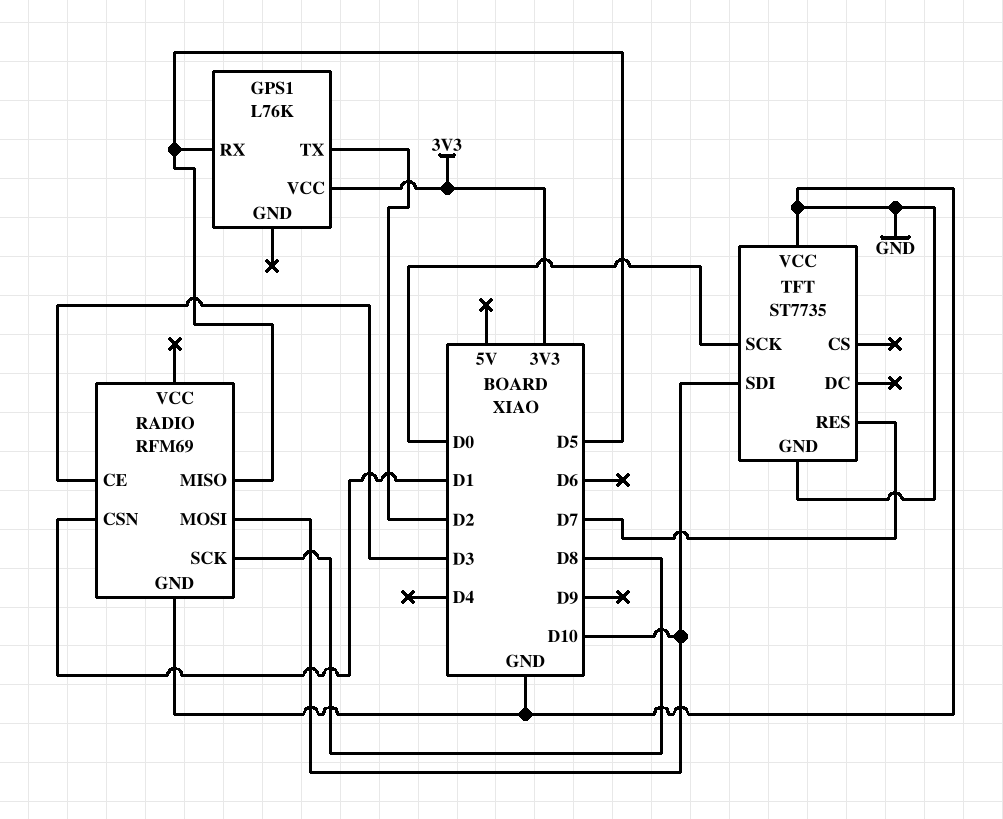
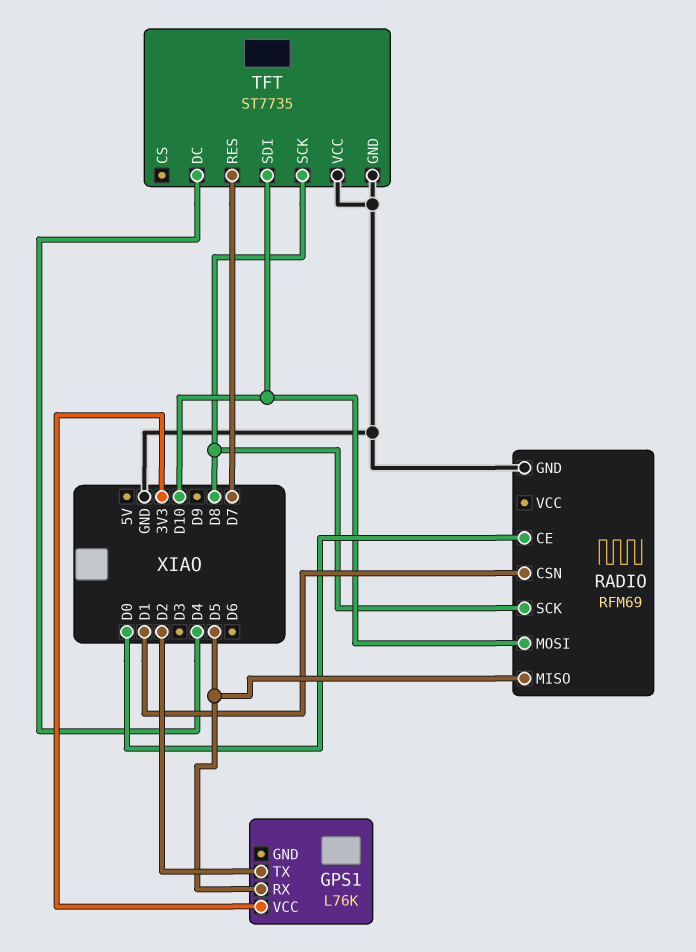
RADIO pin CE: D3 -> D0
TFT pin DC: none -> D4
TFT pin SCK: D0 -> D8

